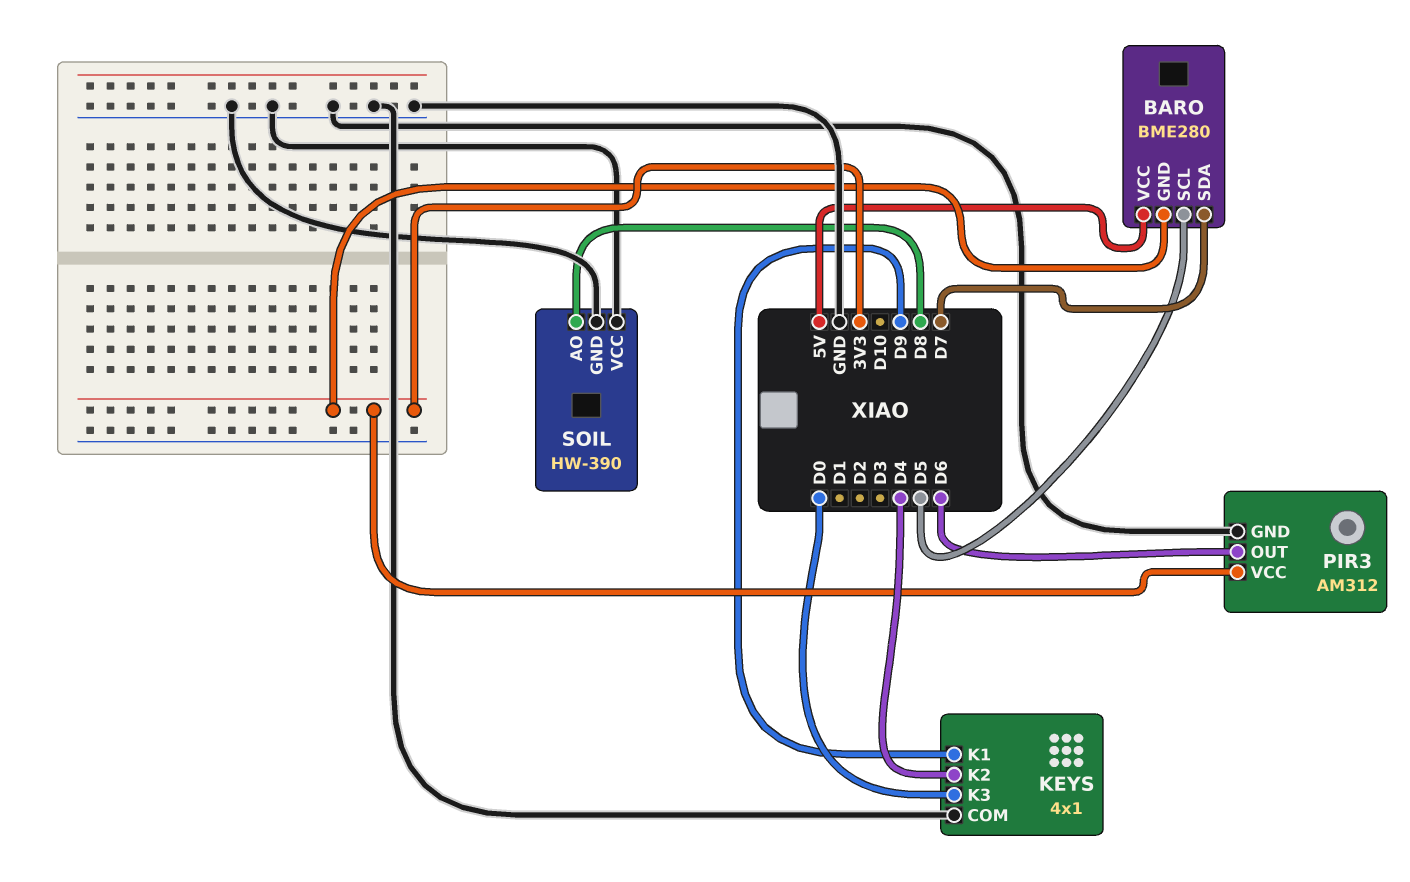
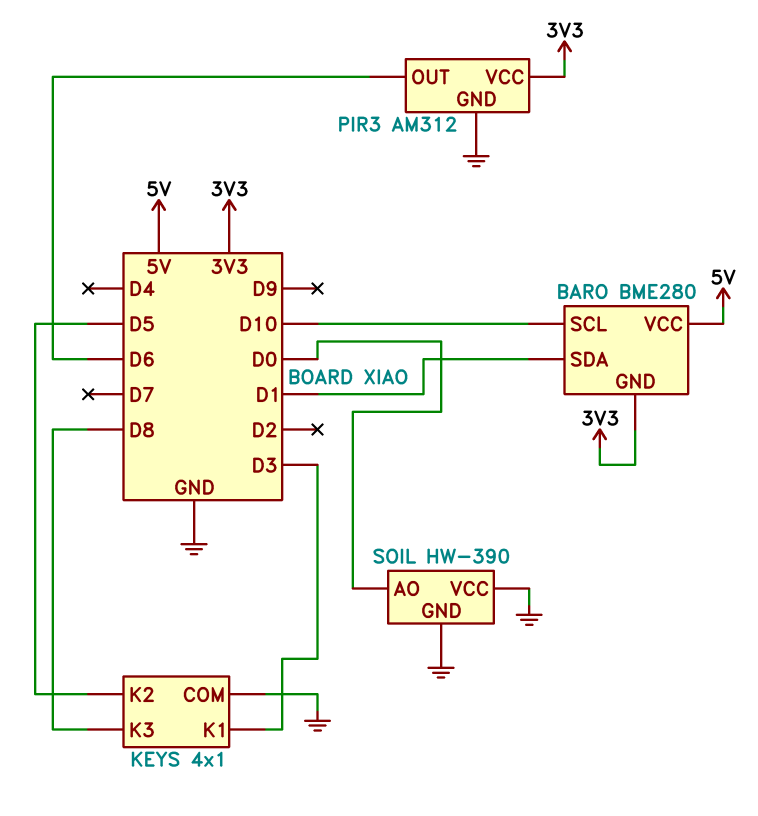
BARO pin SCL: D5 -> D10
BARO pin SDA: D7 -> D1
KEYS pin K1: D9 -> D3
KEYS pin K2: D4 -> D5
KEYS pin K3: D0 -> D8
SOIL pin AO: D8 -> D0

